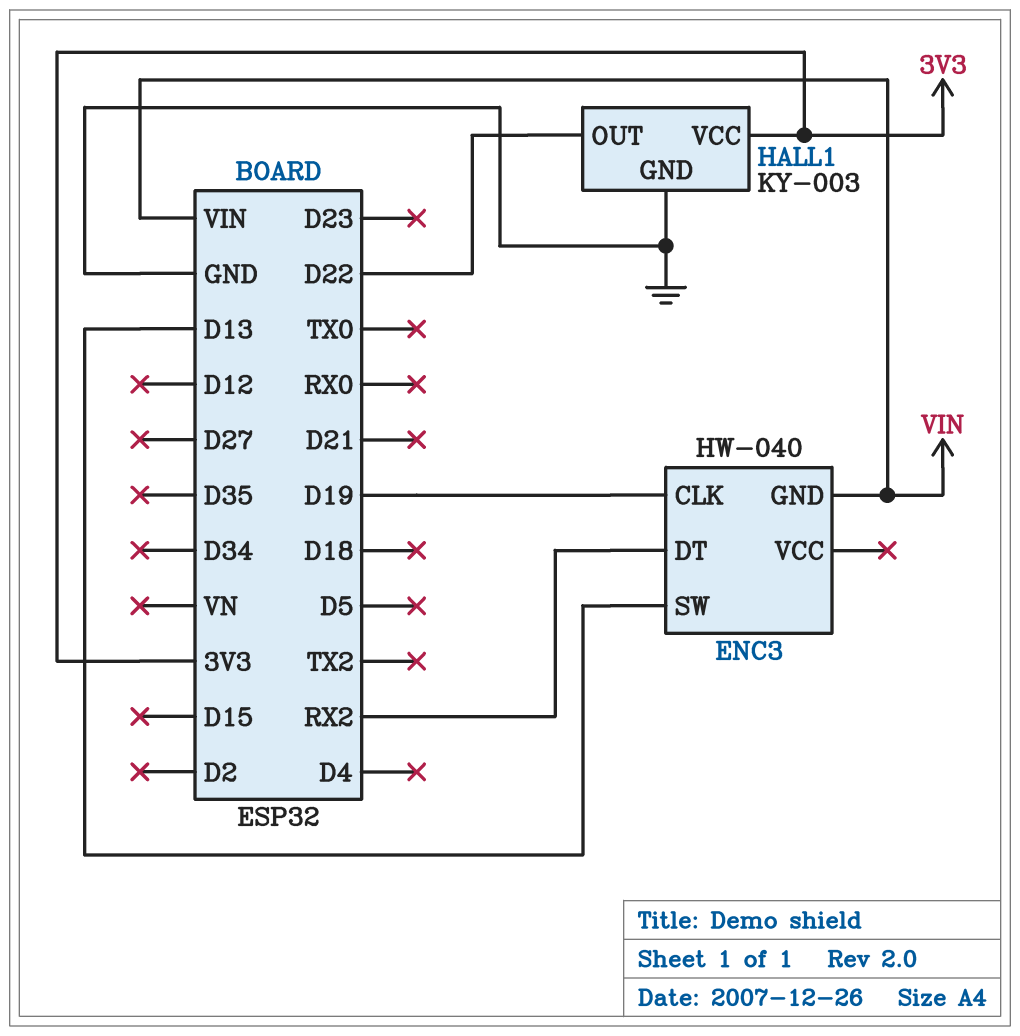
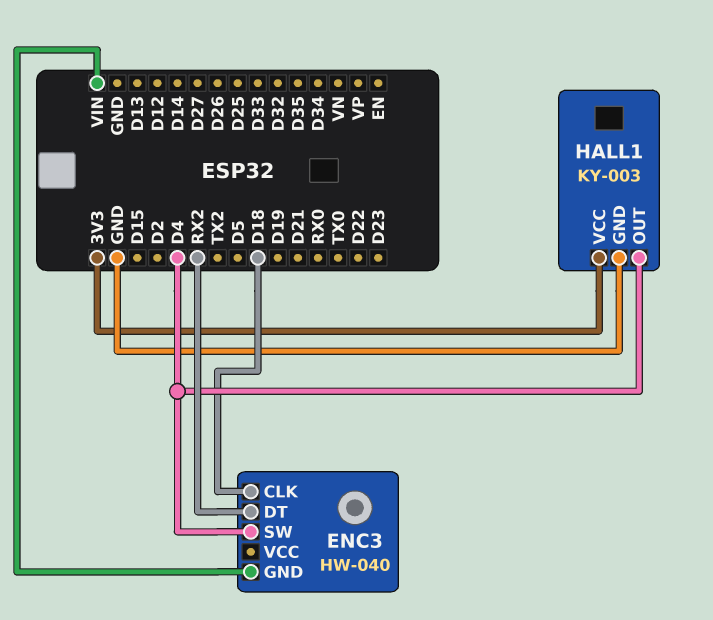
ENC3 pin CLK: D19 -> D18
ENC3 pin SW: D13 -> D4
HALL1 pin OUT: D22 -> D4

